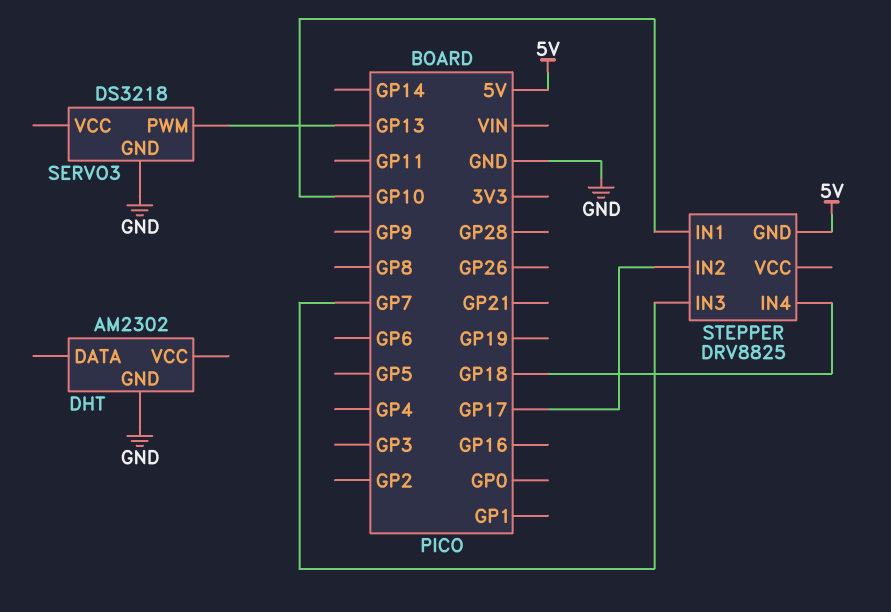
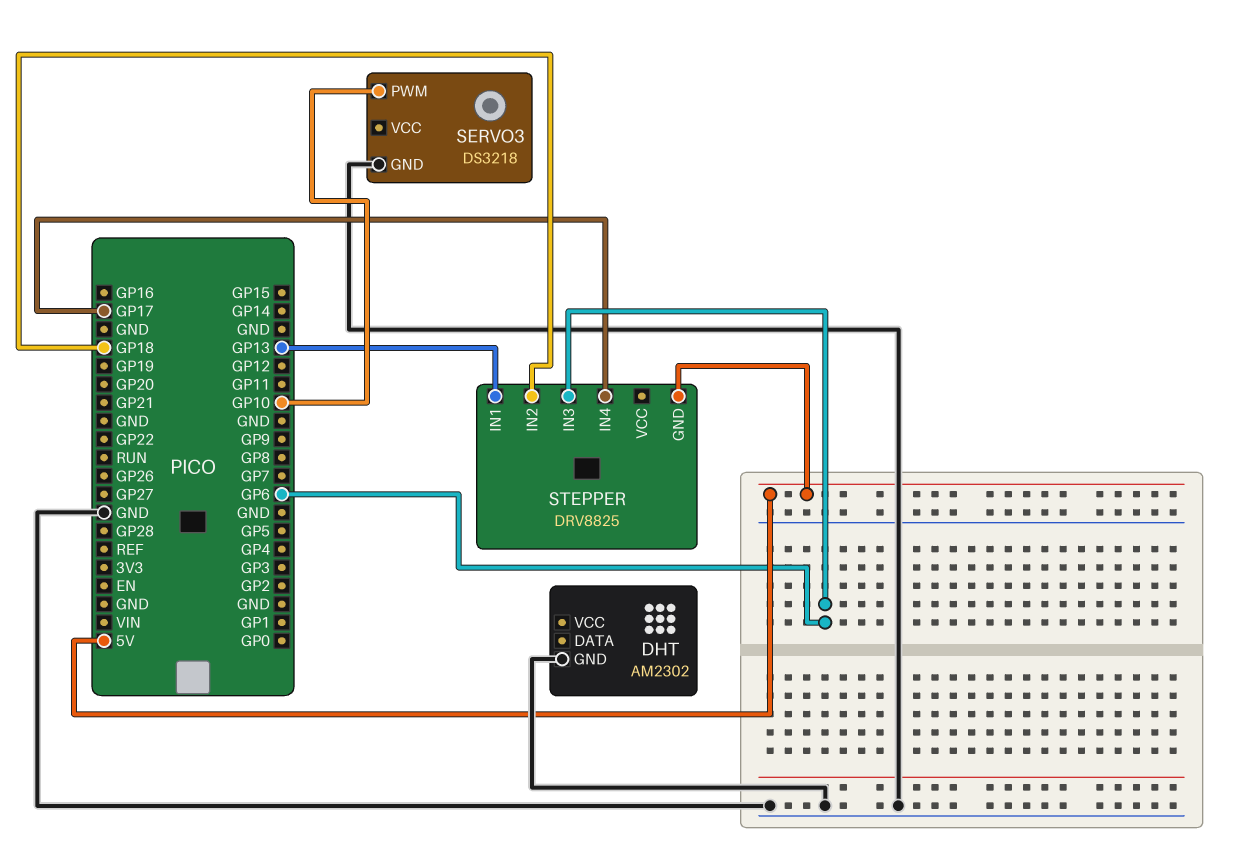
SERVO3 pin PWM: GP13 -> GP10
STEPPER pin IN1: GP10 -> GP13
STEPPER pin IN2: GP17 -> GP18
STEPPER pin IN3: GP7 -> GP6
STEPPER pin IN4: GP18 -> GP17

